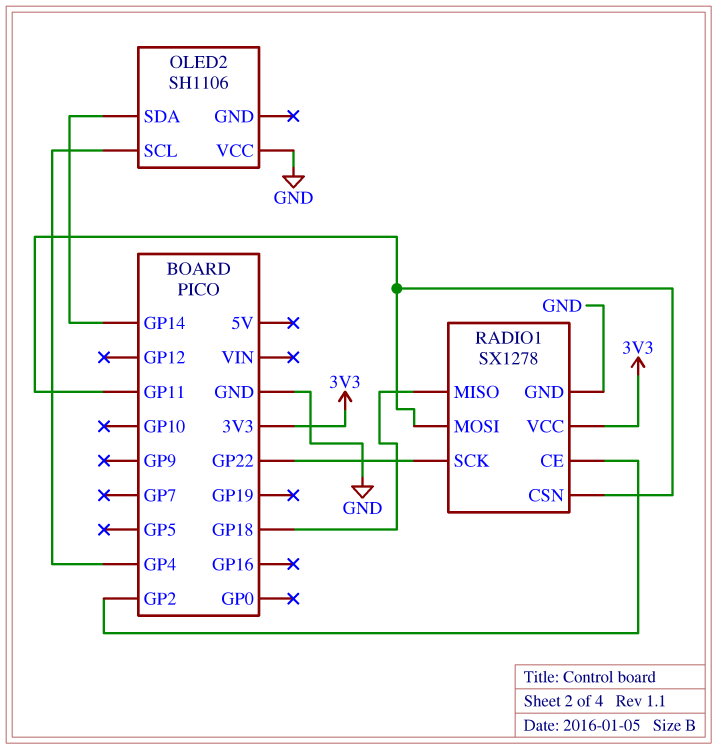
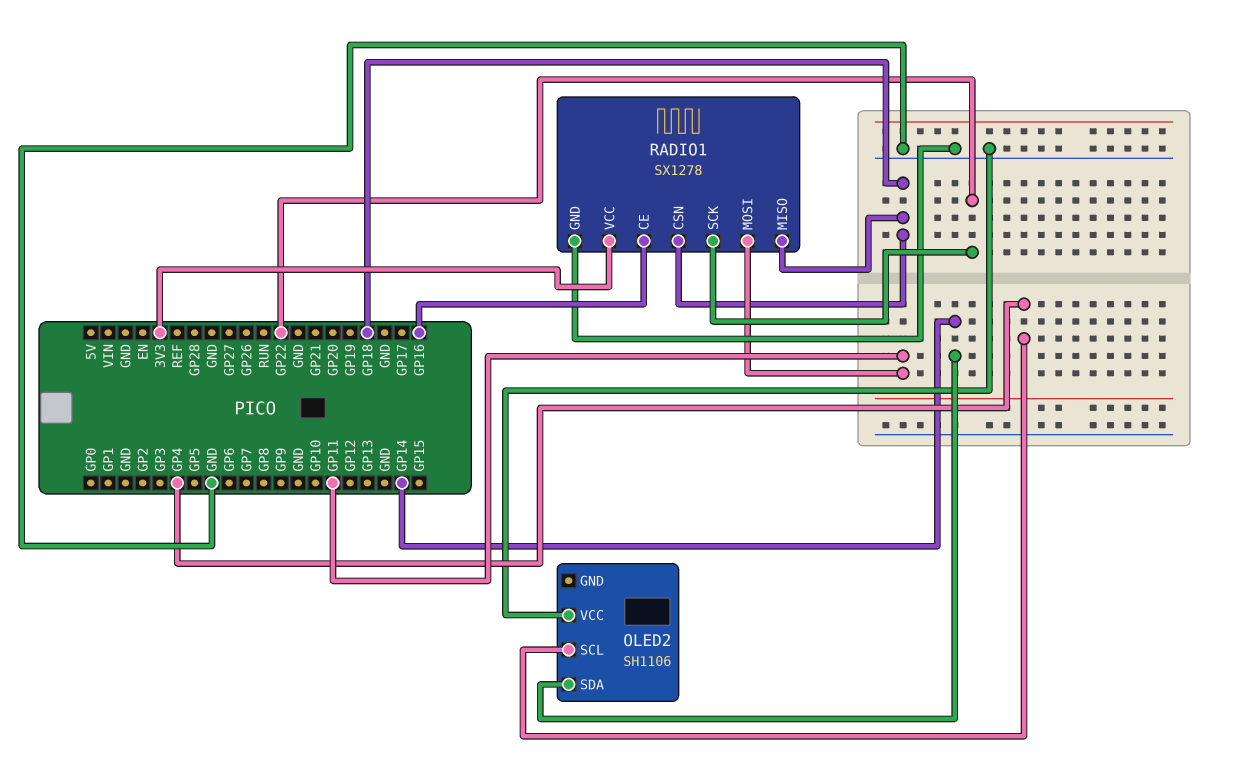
RADIO1 pin CE: GP2 -> GP16
RADIO1 pin CSN: GP11 -> GP18

